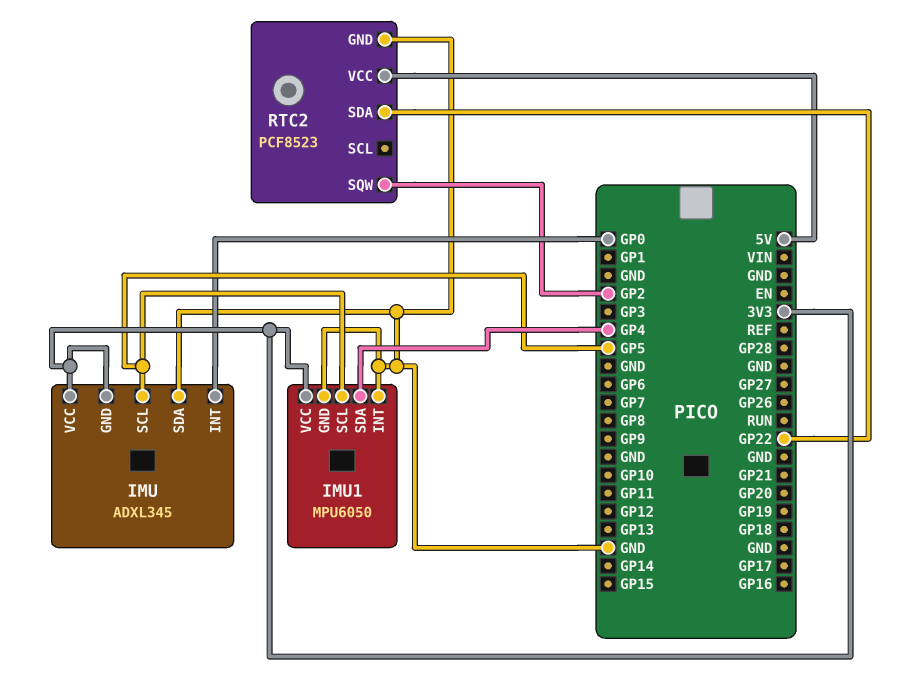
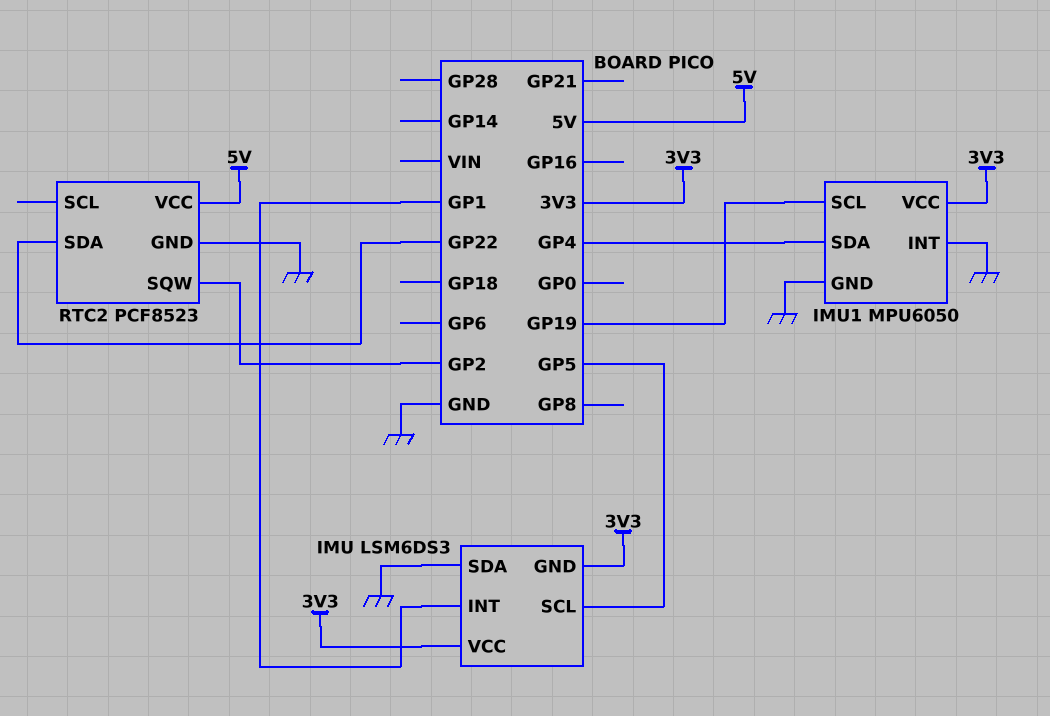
IMU: ADXL345 -> LSM6DS3
IMU pin INT: GP0 -> GP1
IMU1 pin SCL: GP5 -> GP19

